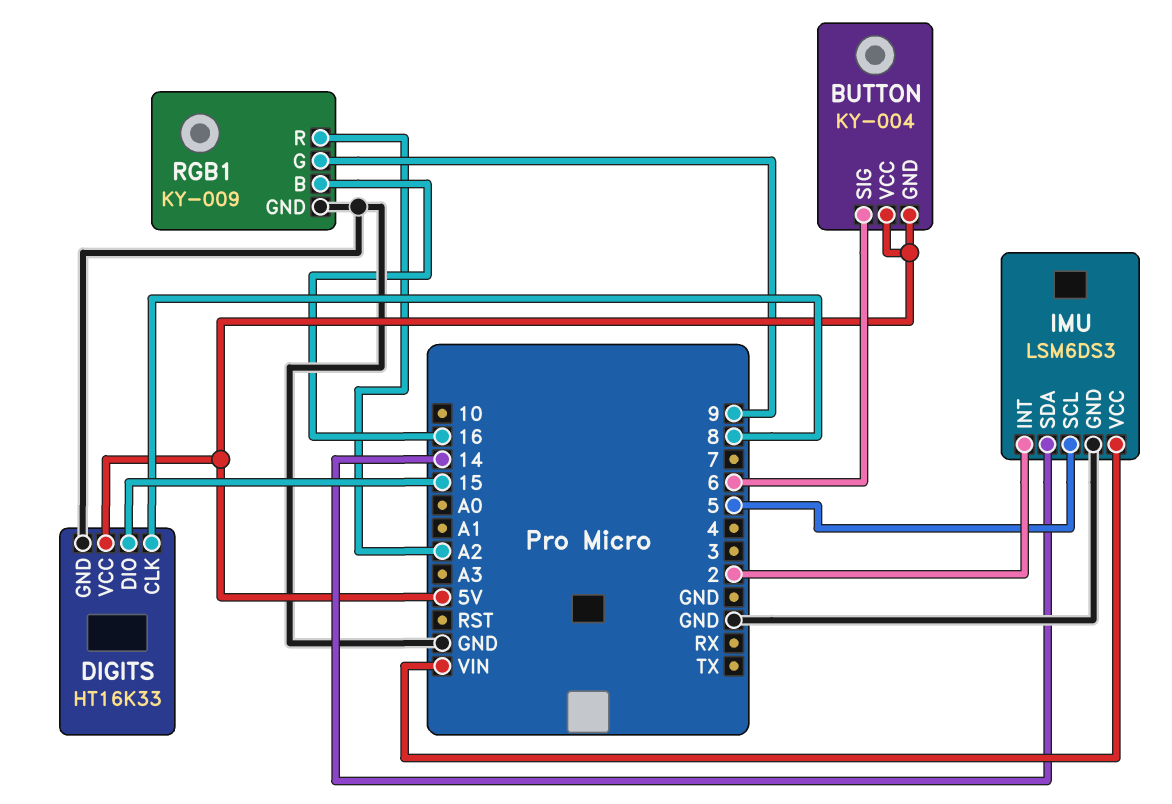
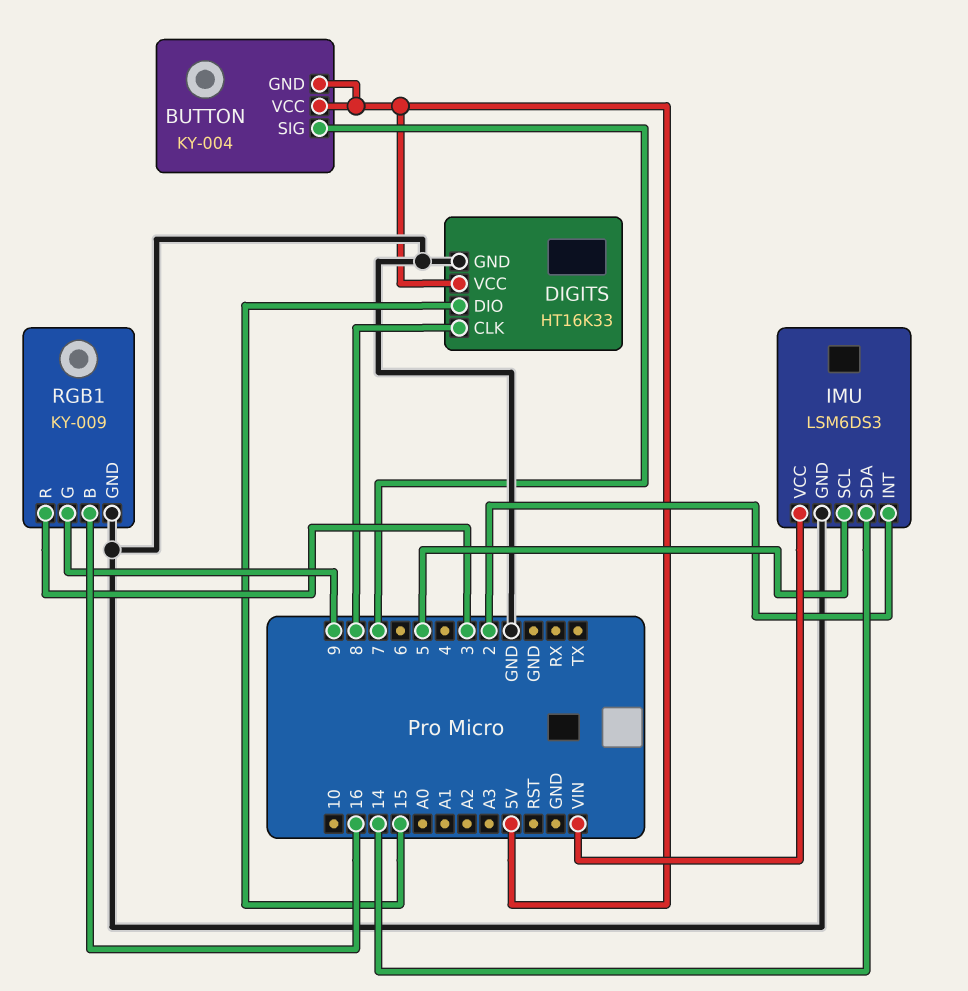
BUTTON pin SIG: 6 -> 7
RGB1 pin R: A2 -> 3

